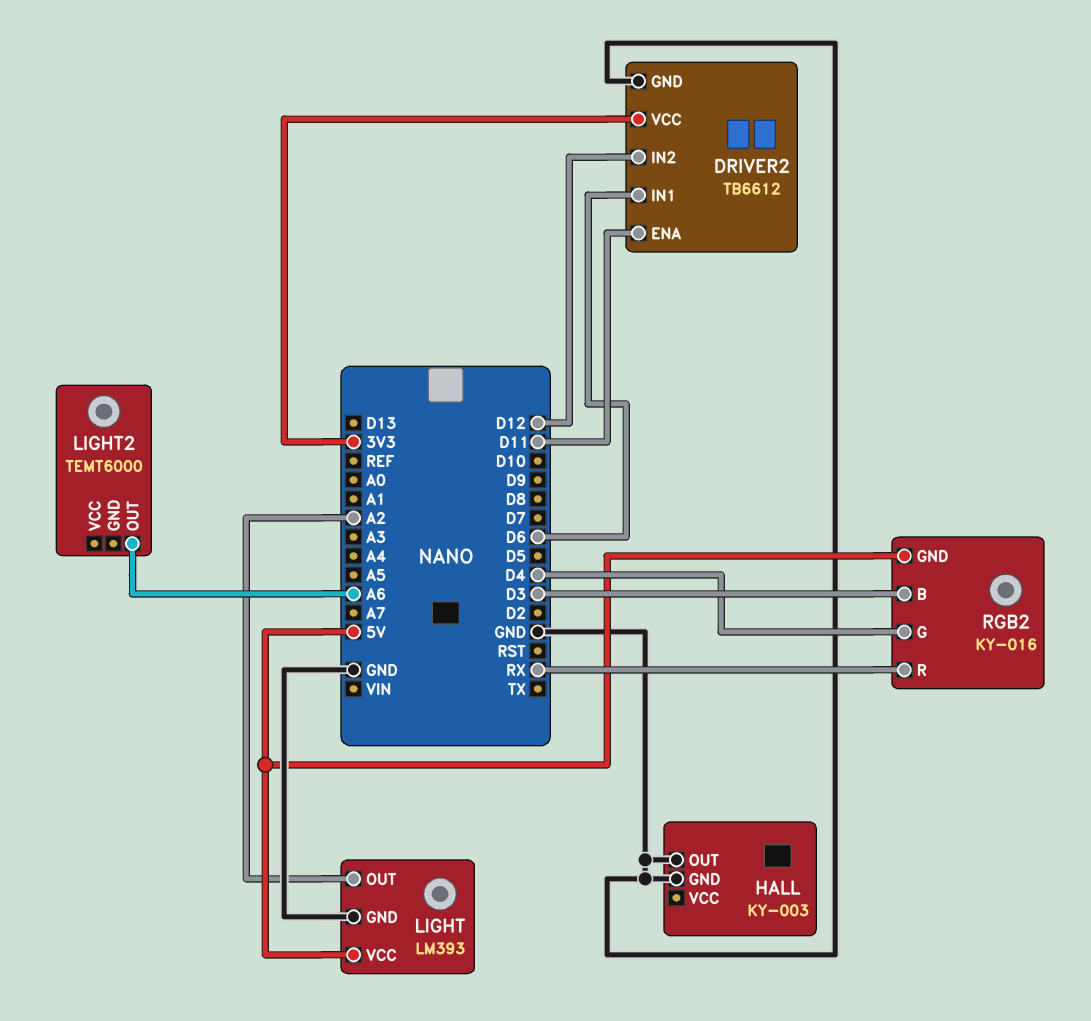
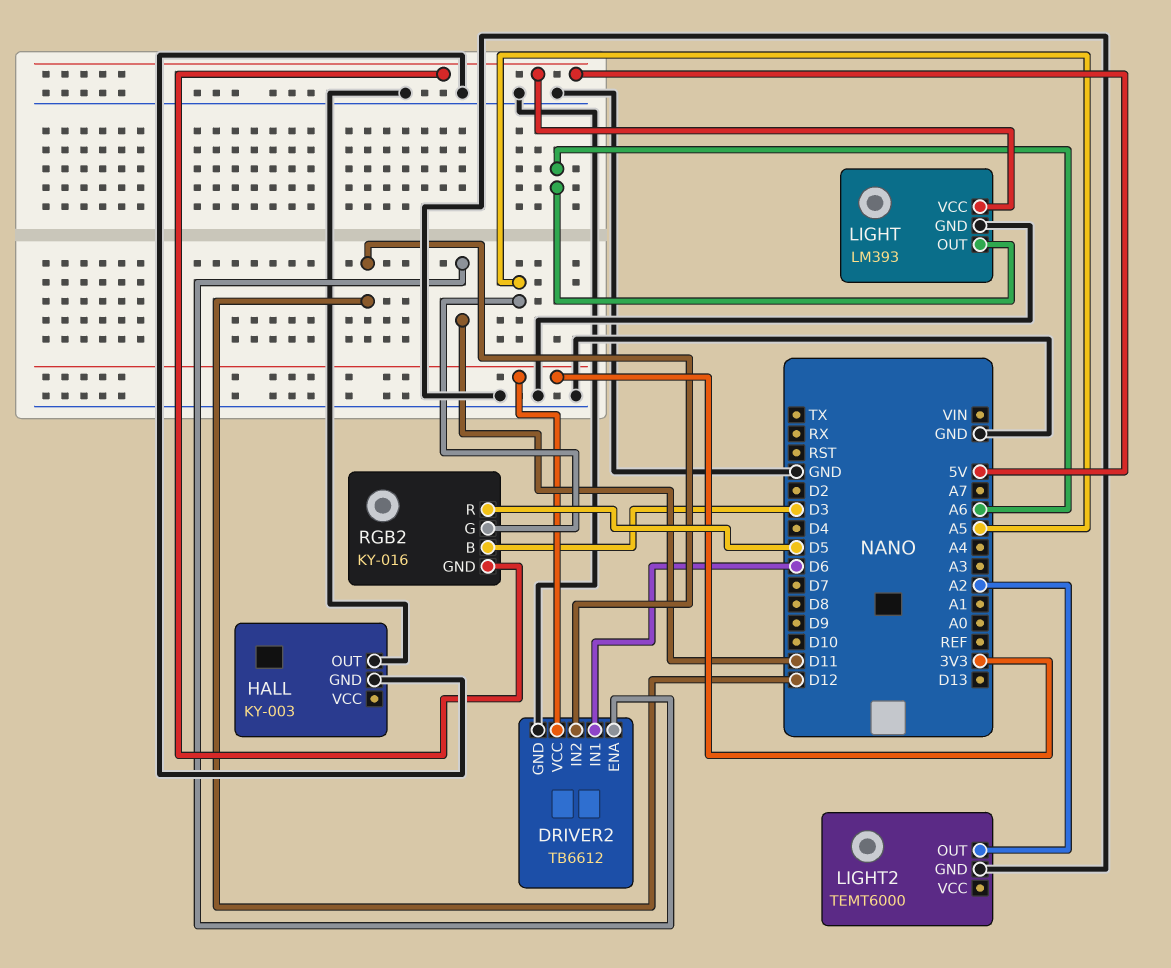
LIGHT pin OUT: A2 -> A6
LIGHT2 pin GND: none -> GND
LIGHT2 pin OUT: A6 -> A2
RGB2 pin G: D4 -> A5
RGB2 pin R: RX -> D5

